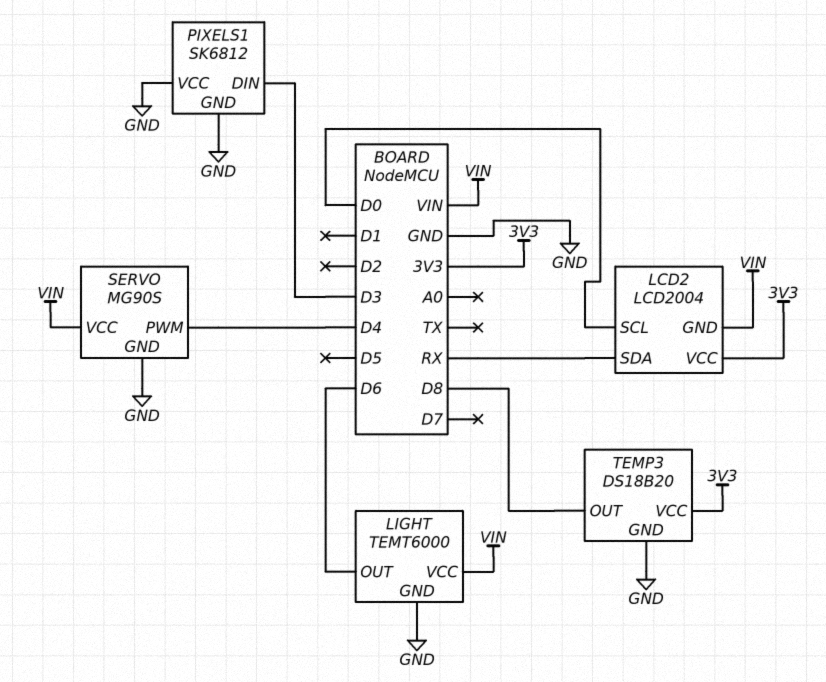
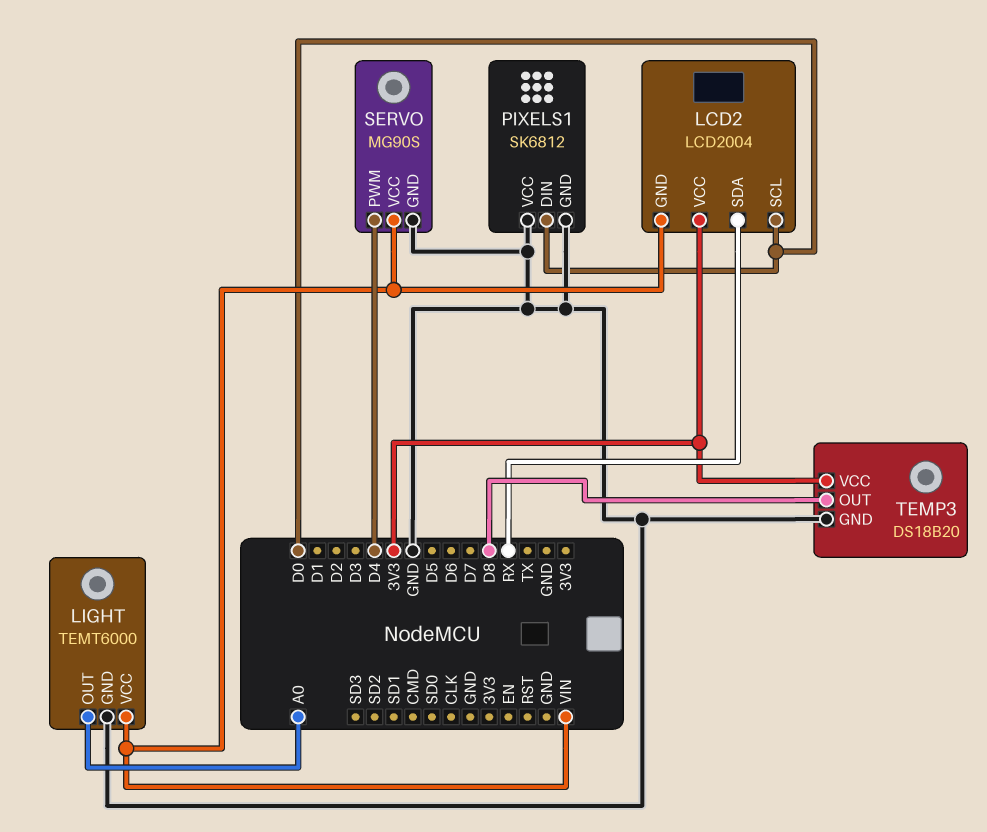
LIGHT pin OUT: D6 -> A0
PIXELS1 pin DIN: D3 -> D0

